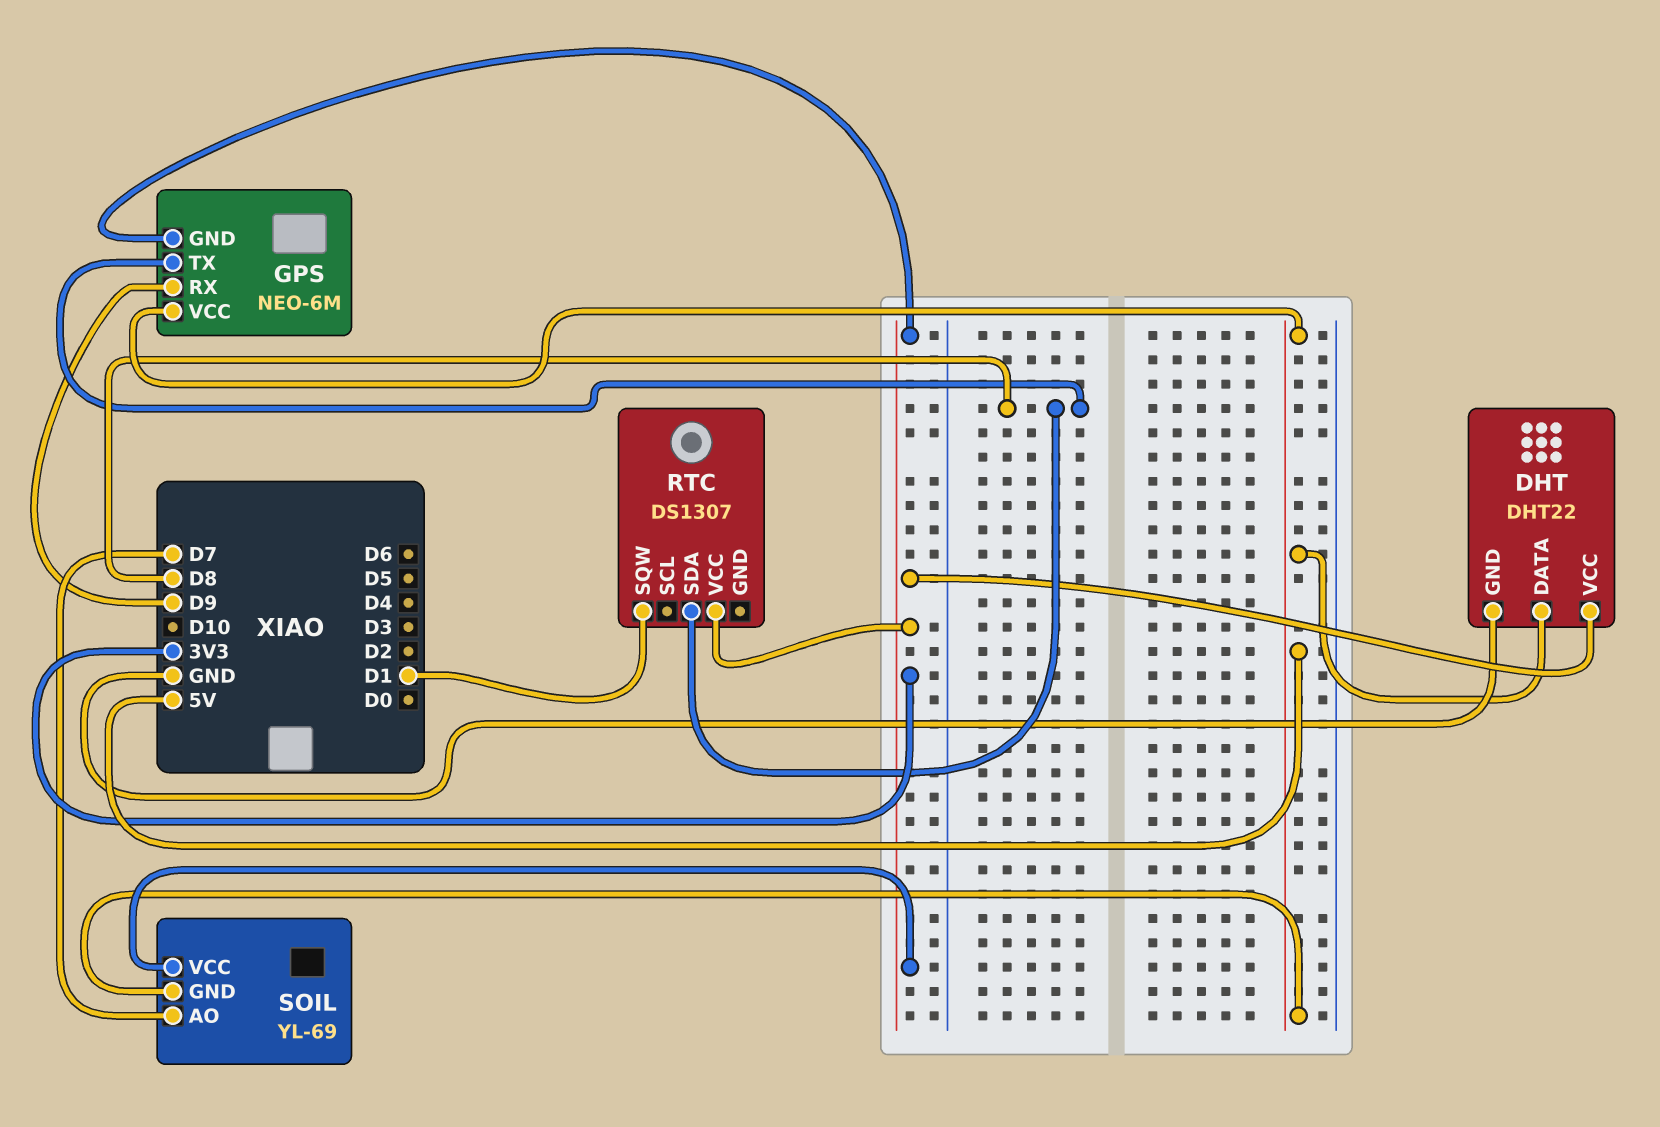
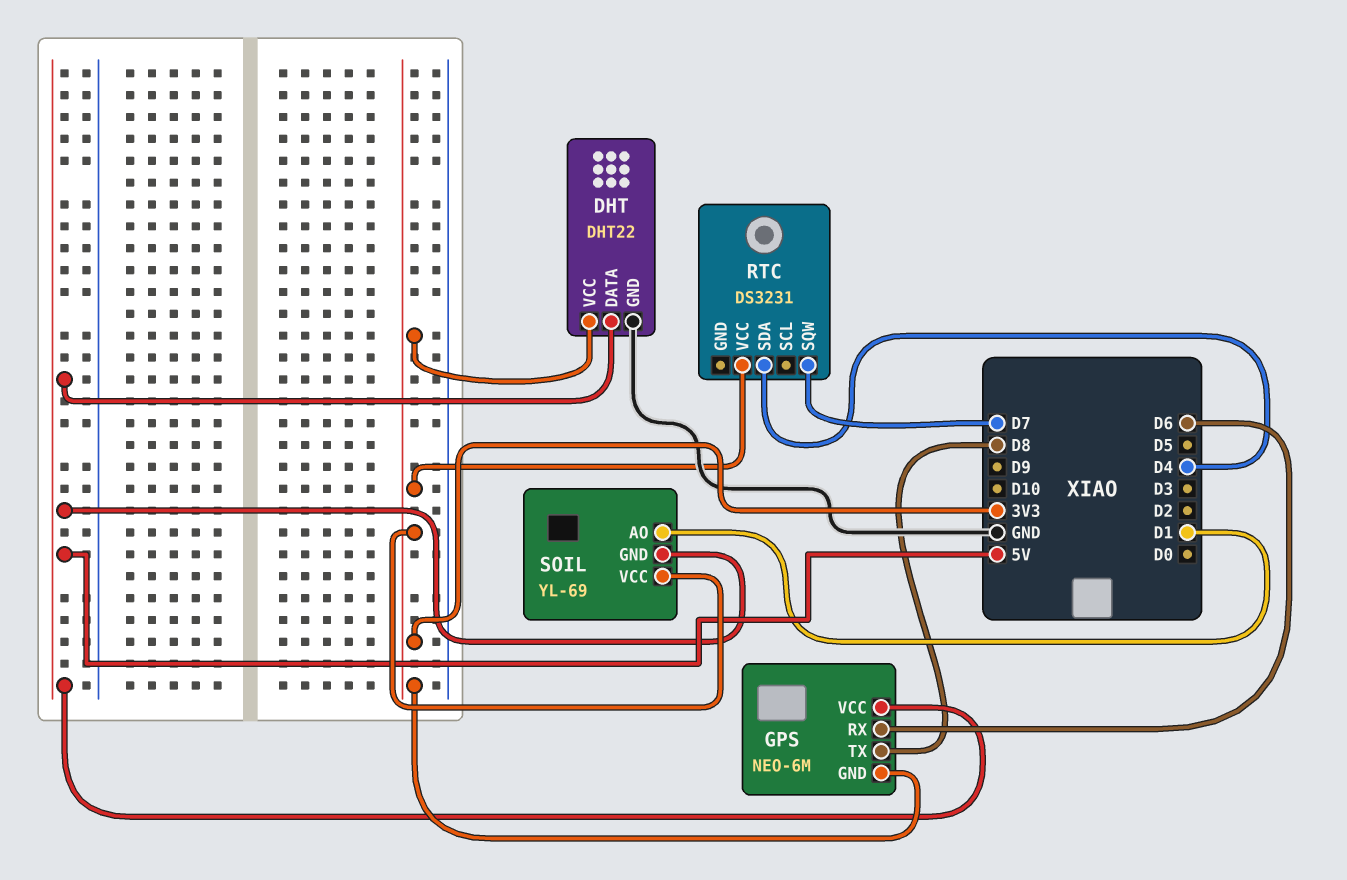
GPS pin RX: D9 -> D6
RTC: DS1307 -> DS3231
RTC pin SDA: D8 -> D4
RTC pin SQW: D1 -> D7
SOIL pin AO: D7 -> D1

